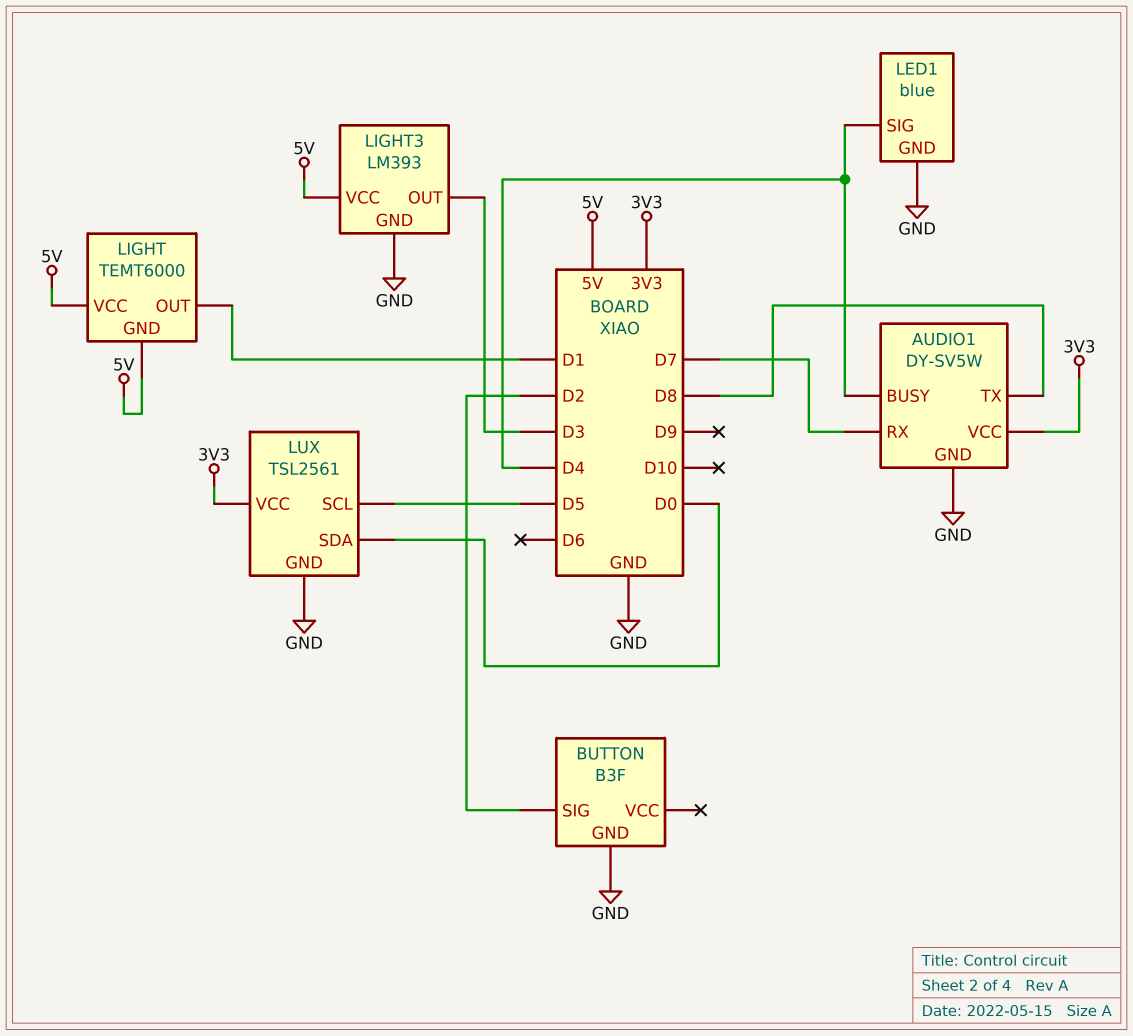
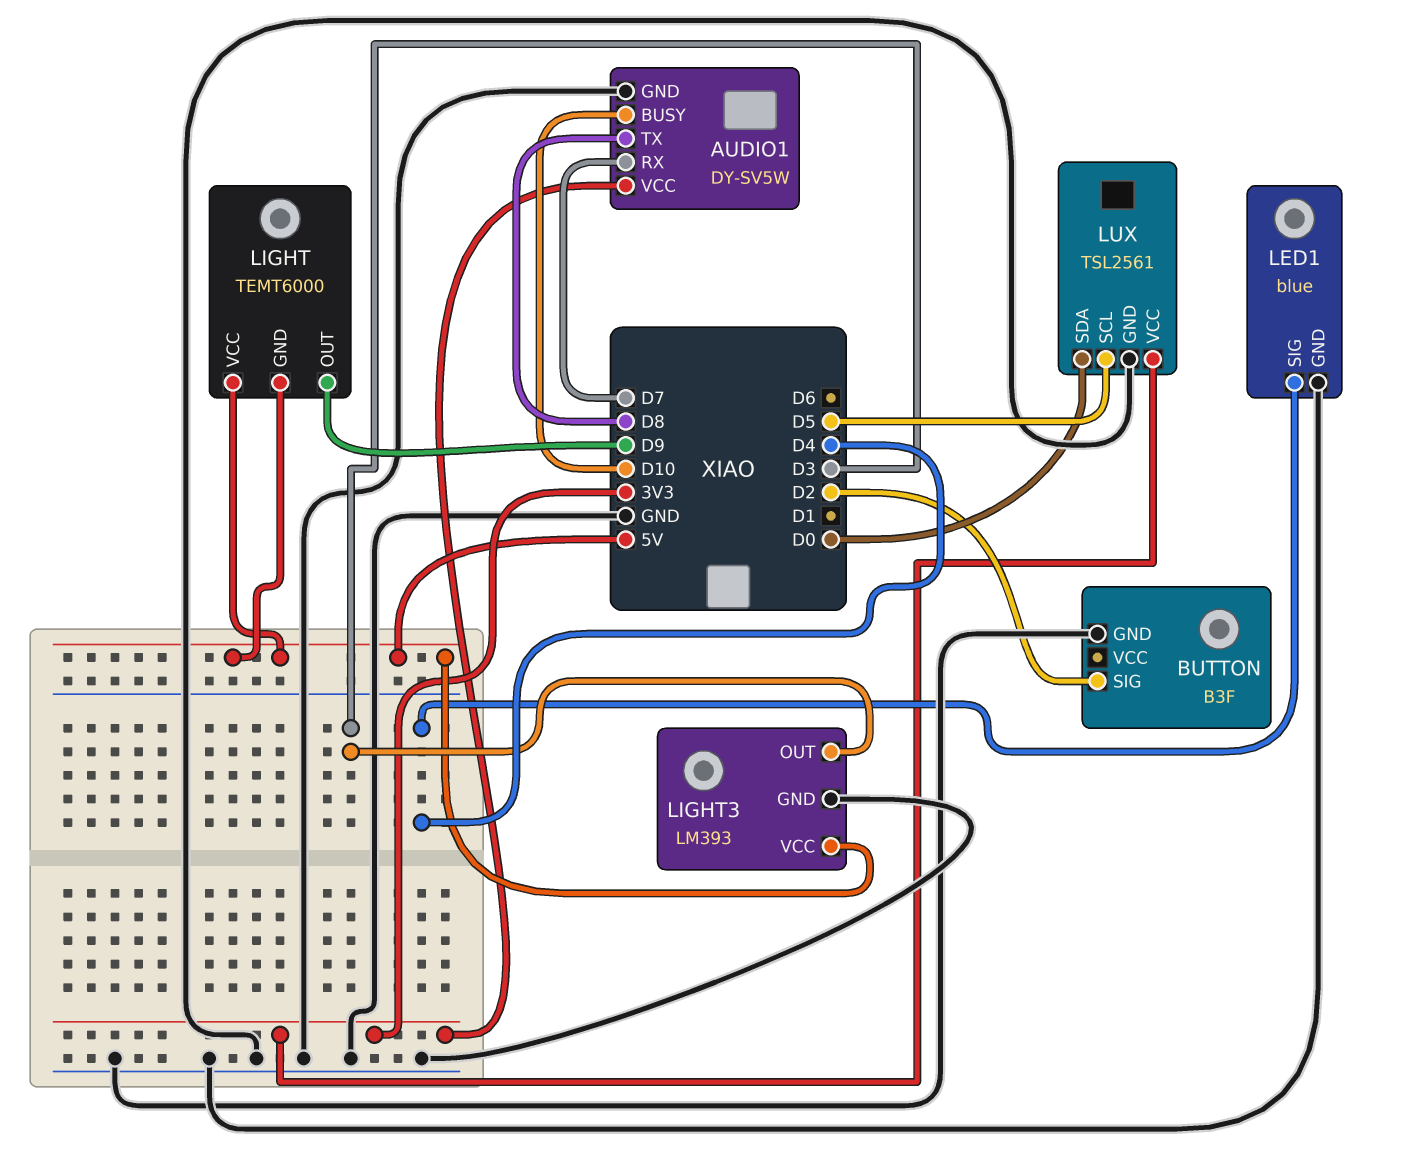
AUDIO1 pin BUSY: D4 -> D10
LIGHT pin OUT: D1 -> D9

